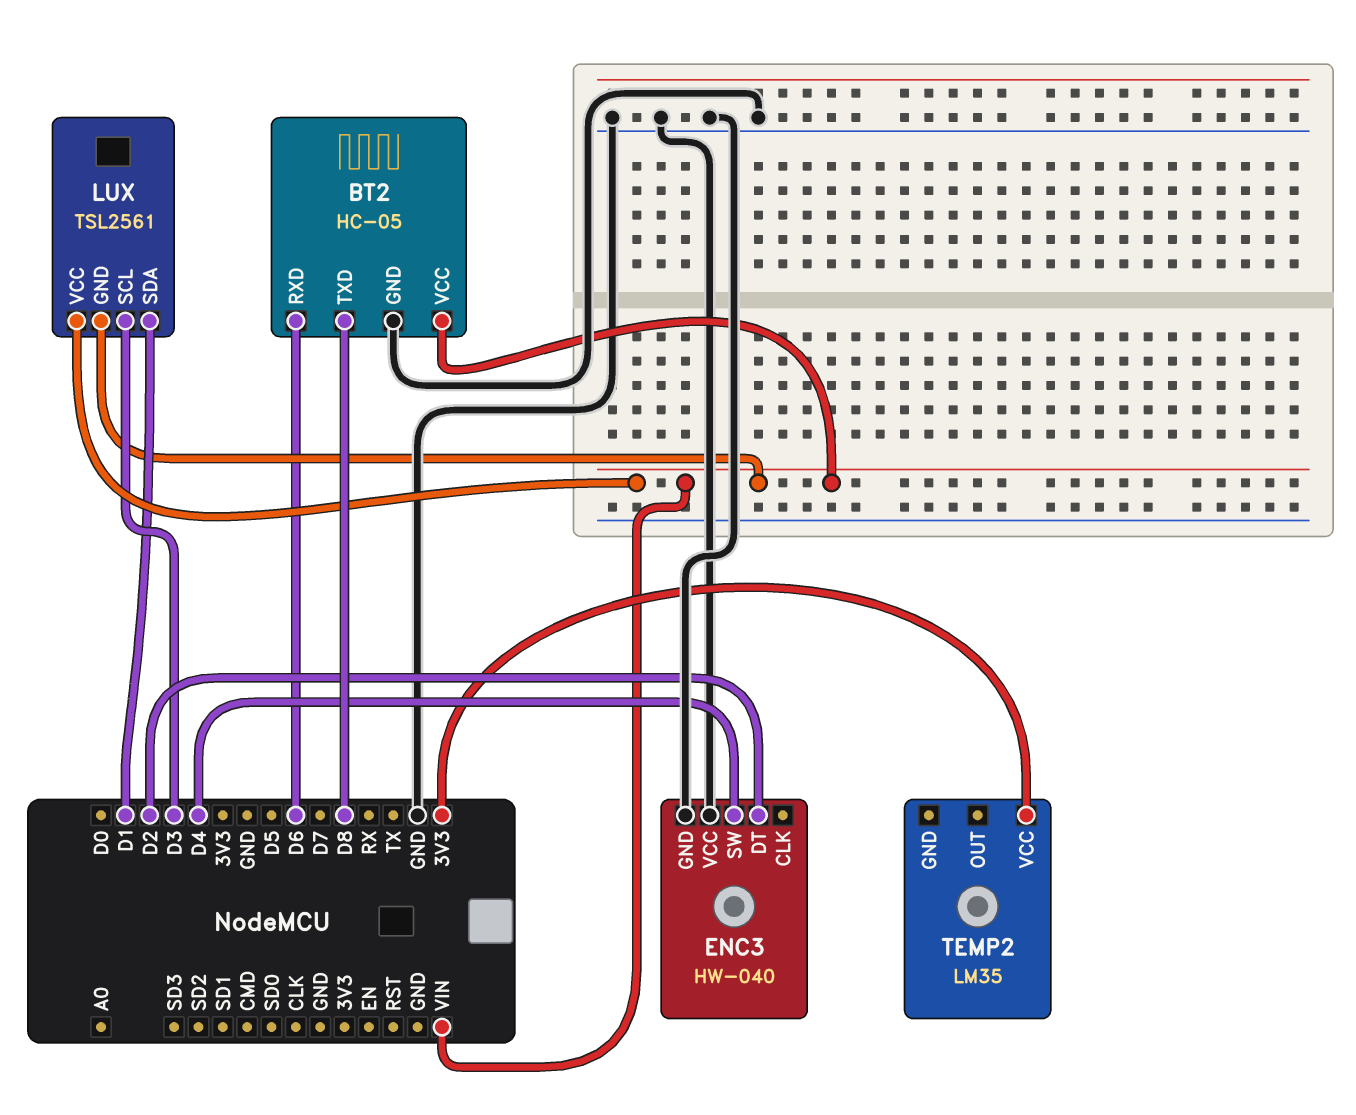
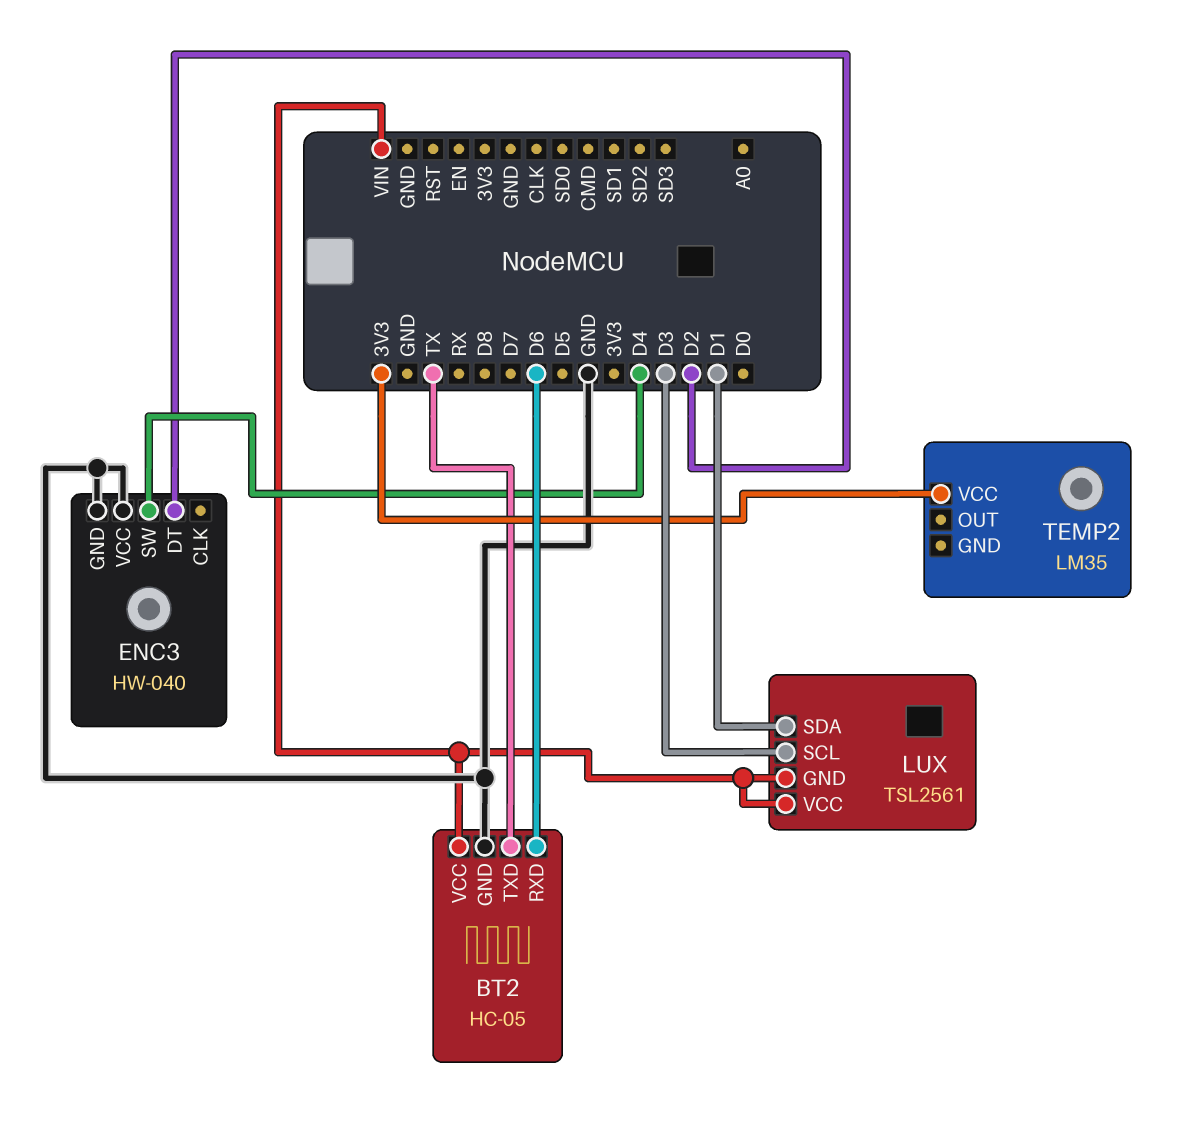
BT2 pin TXD: D8 -> TX

